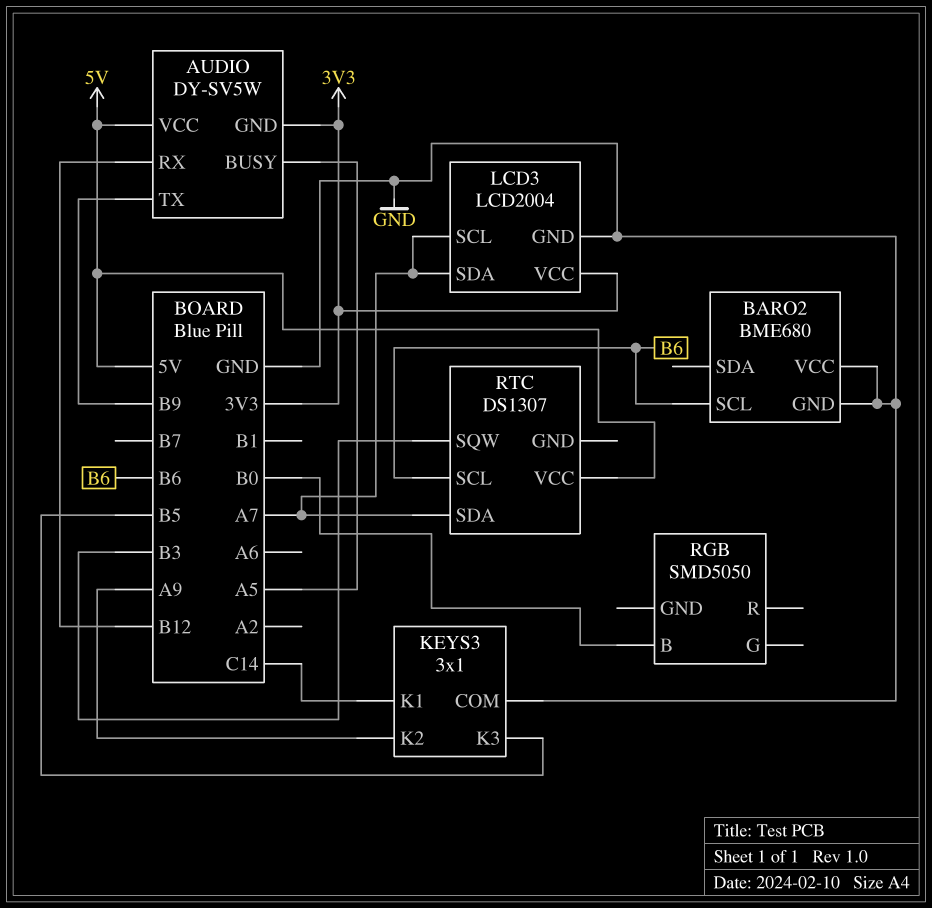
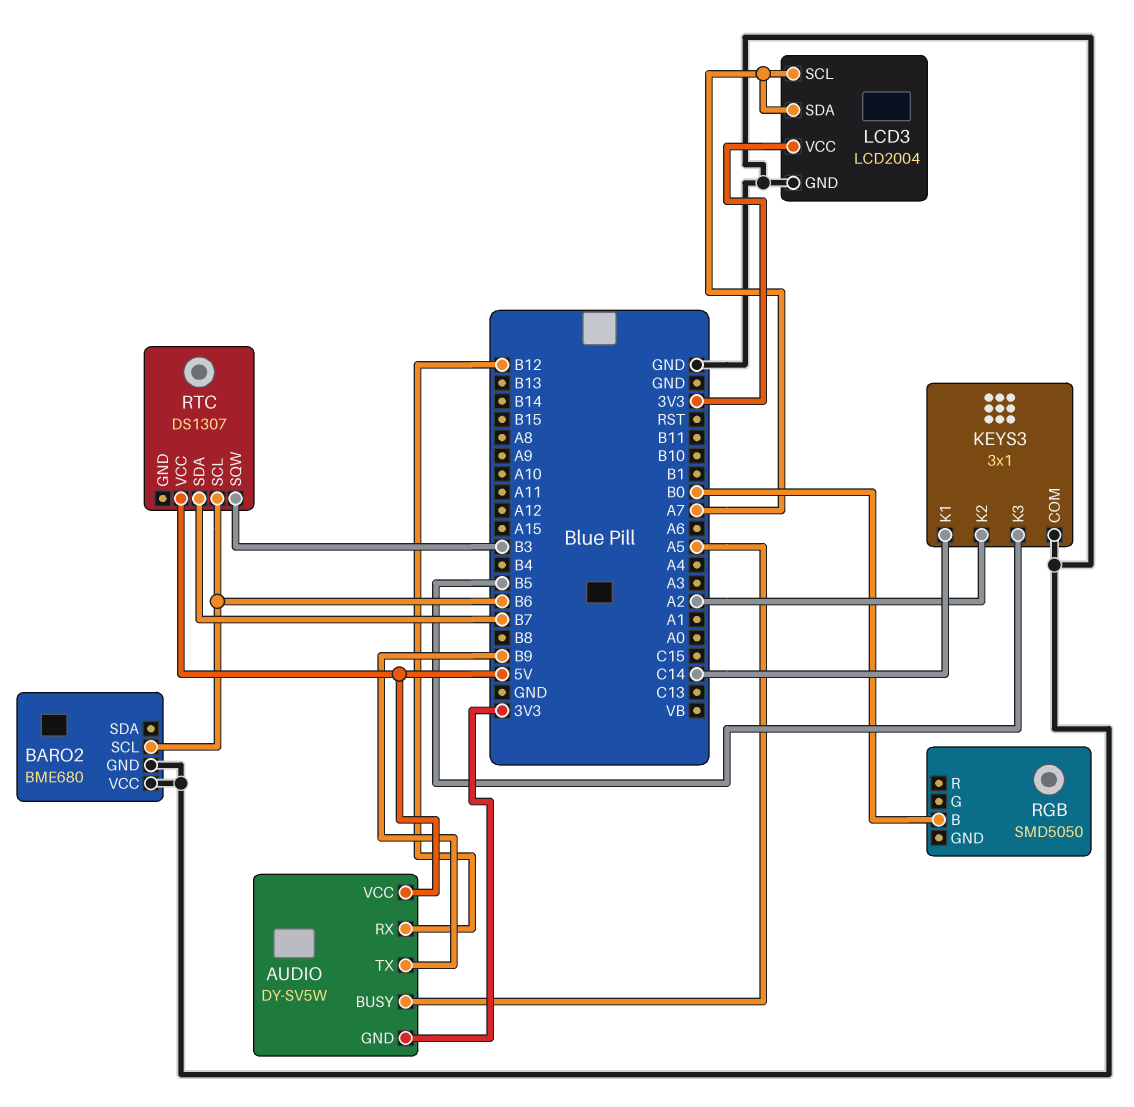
KEYS3 pin K2: A9 -> A2
RTC pin SDA: A7 -> B7

